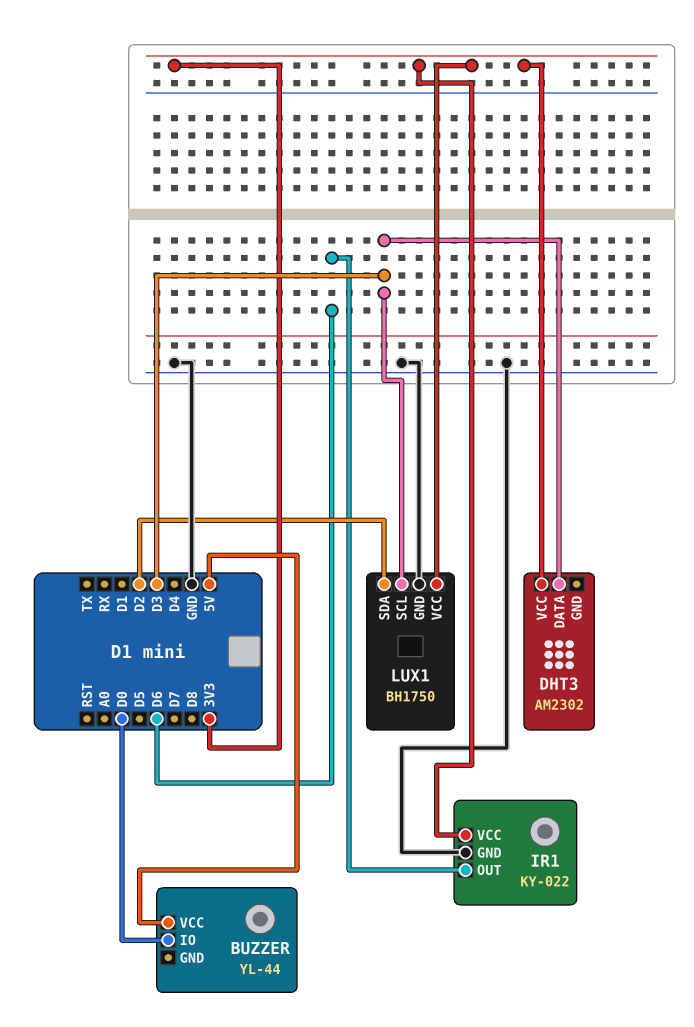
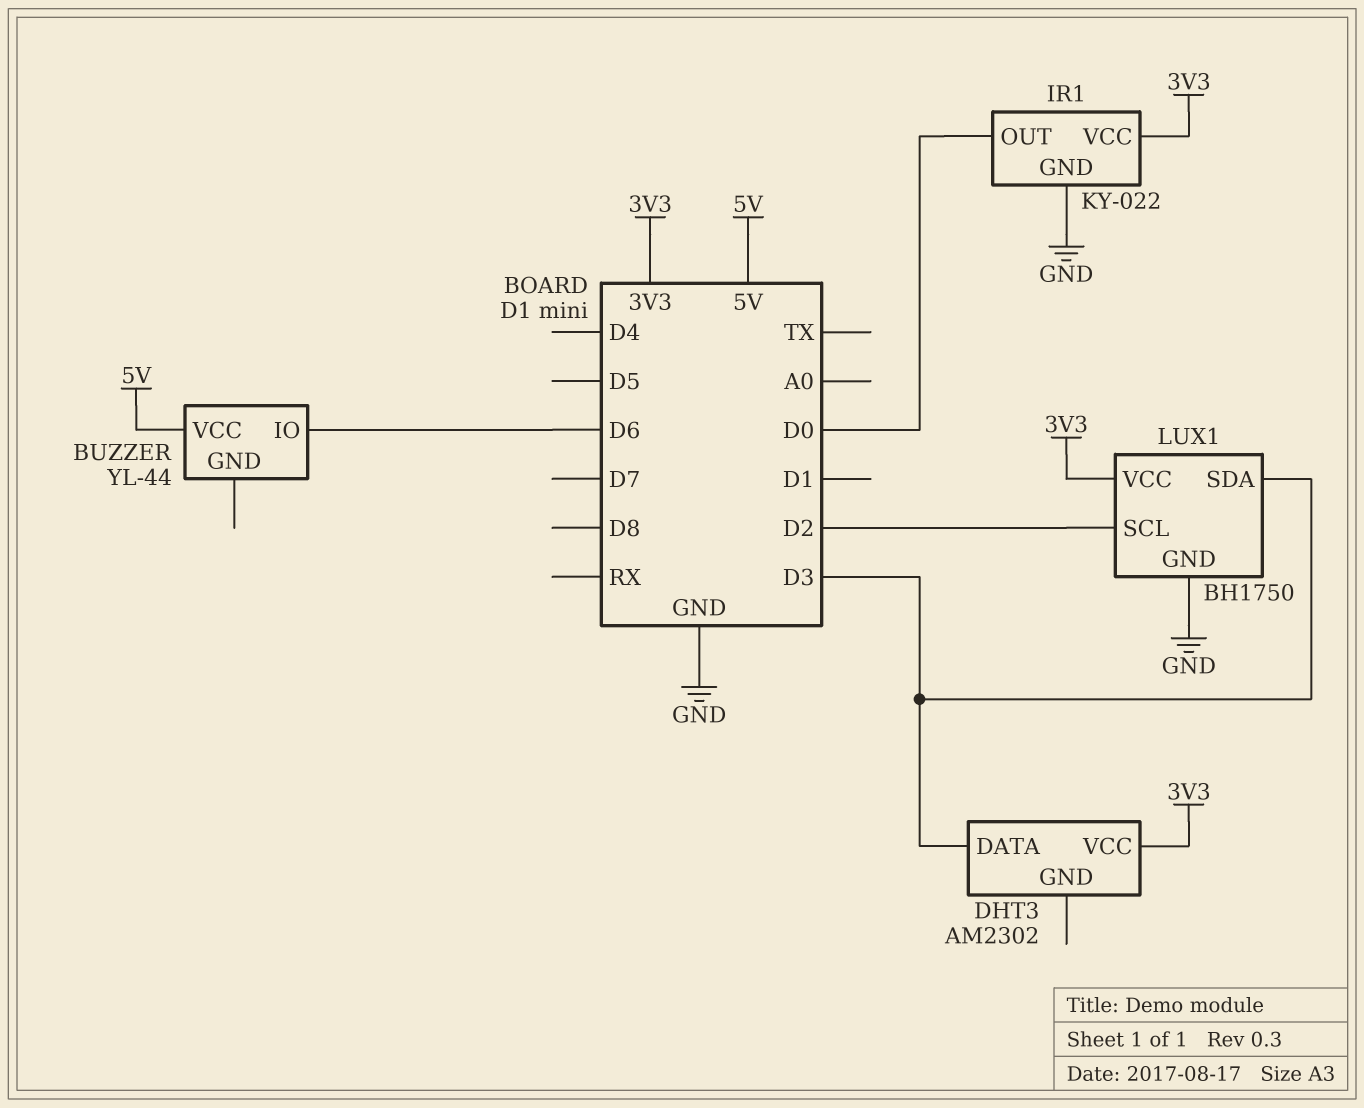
BUZZER pin IO: D0 -> D6
IR1 pin OUT: D6 -> D0
LUX1 pin SCL: D3 -> D2
LUX1 pin SDA: D2 -> D3

